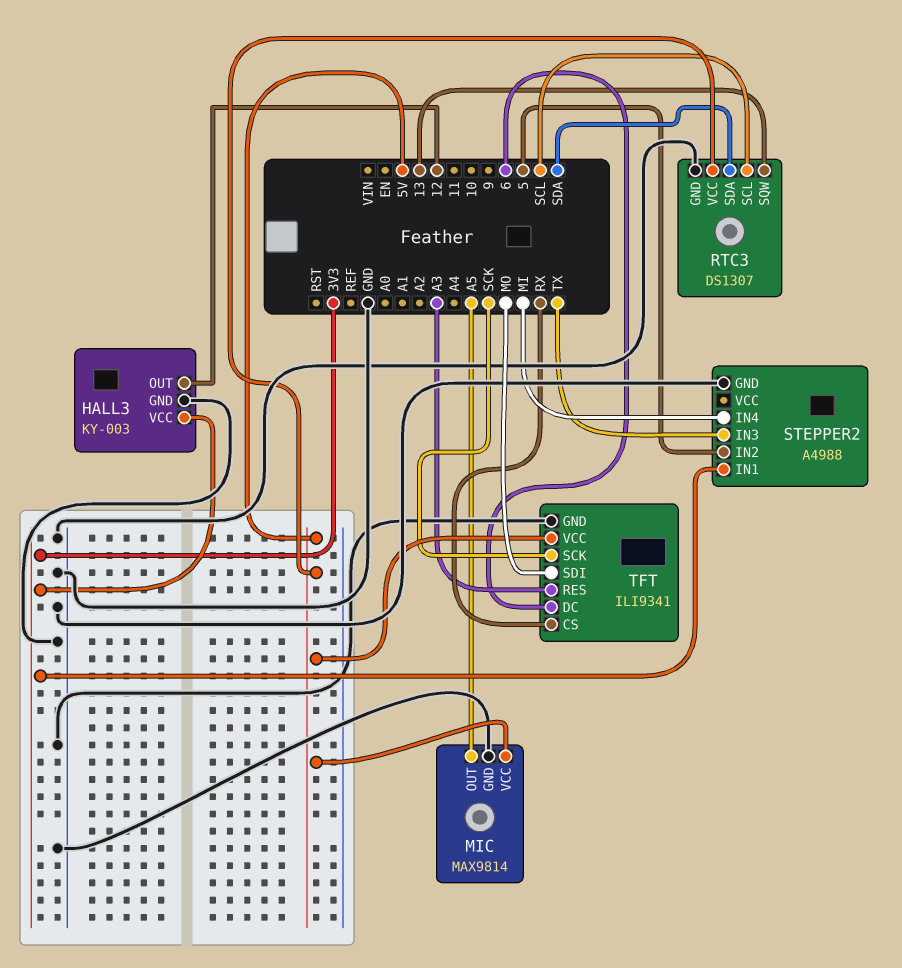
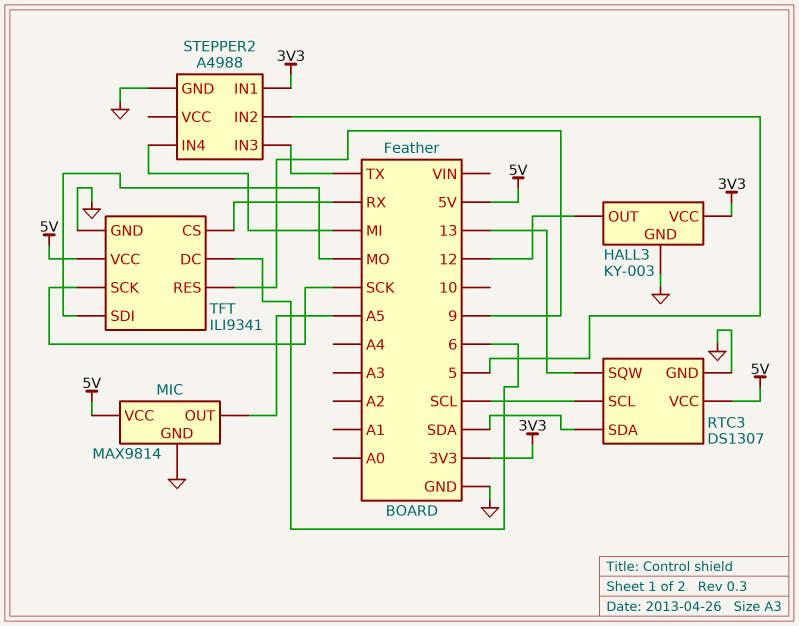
TFT pin RES: A3 -> 9

